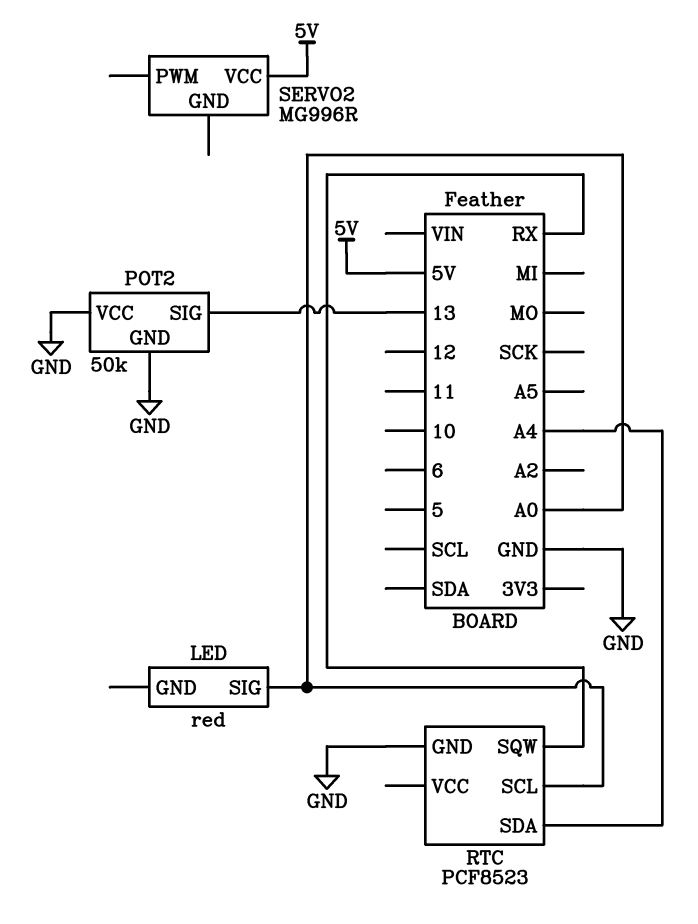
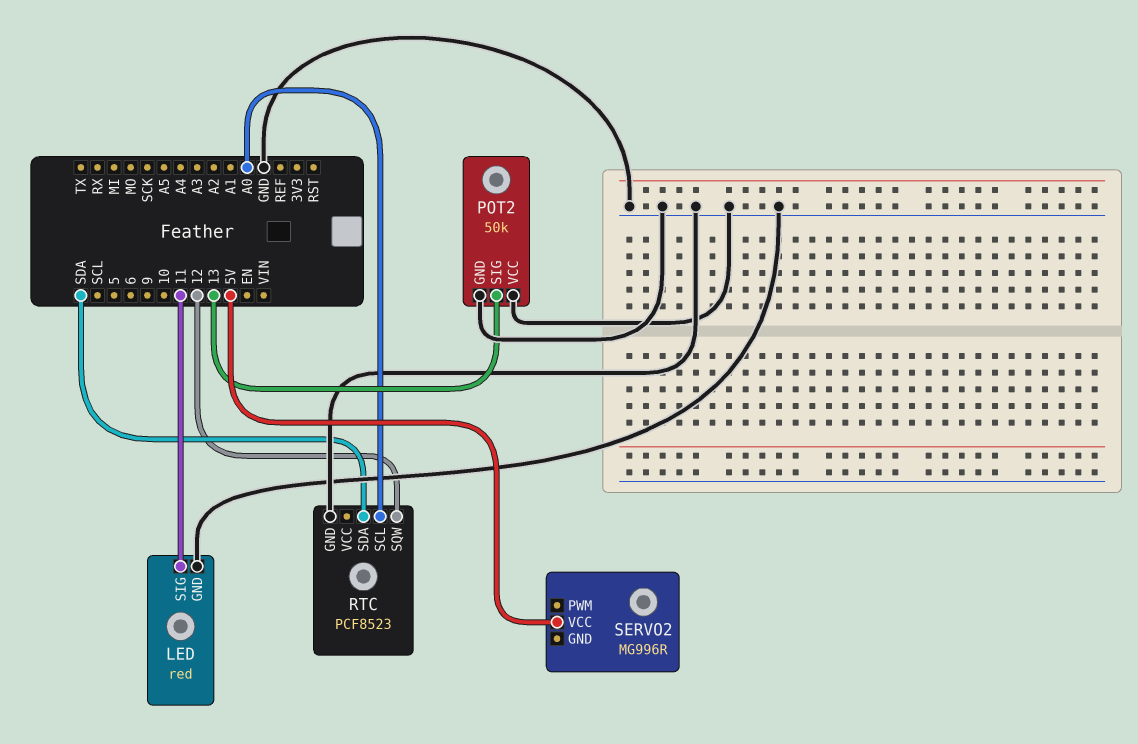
LED pin GND: none -> GND
LED pin SIG: A0 -> 11
RTC pin SDA: A4 -> SDA
RTC pin SQW: RX -> 12

